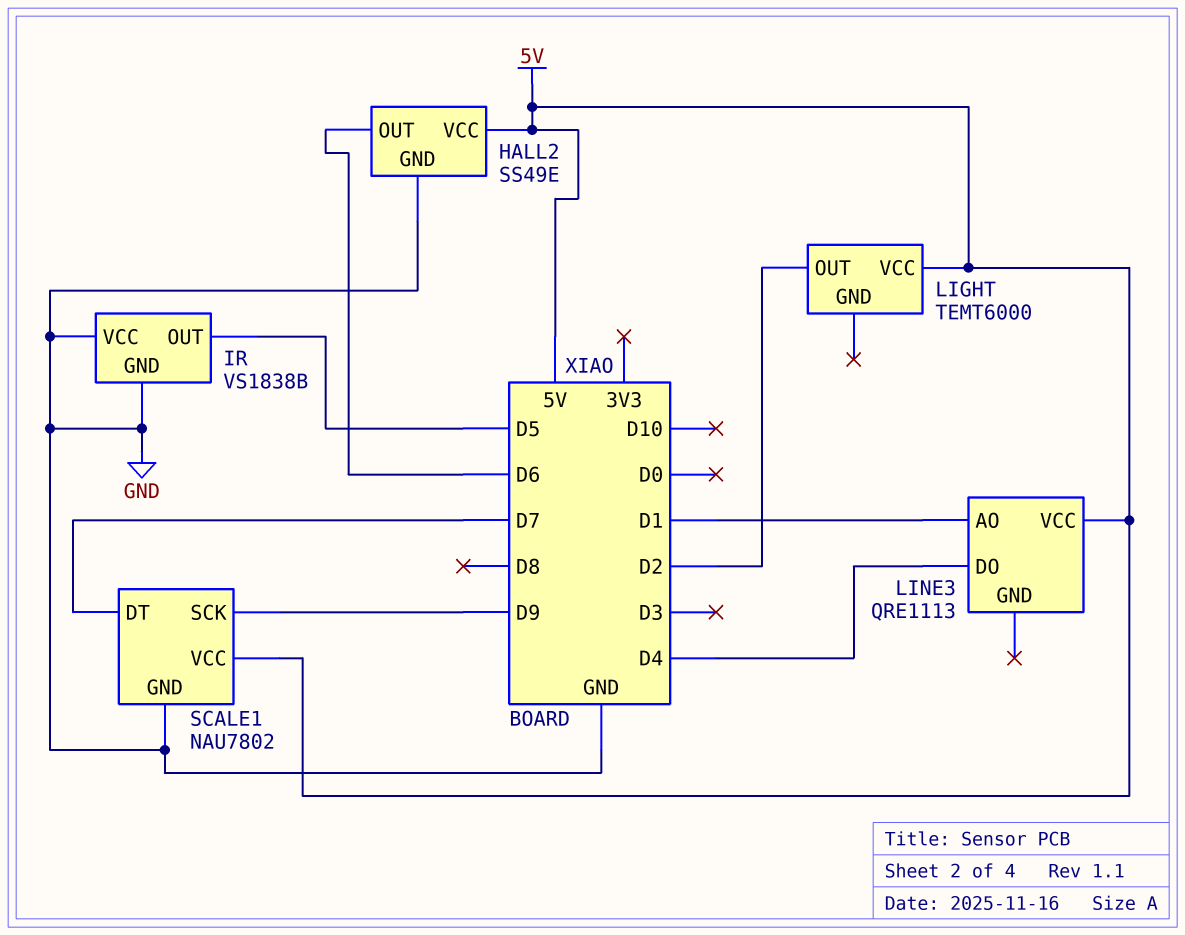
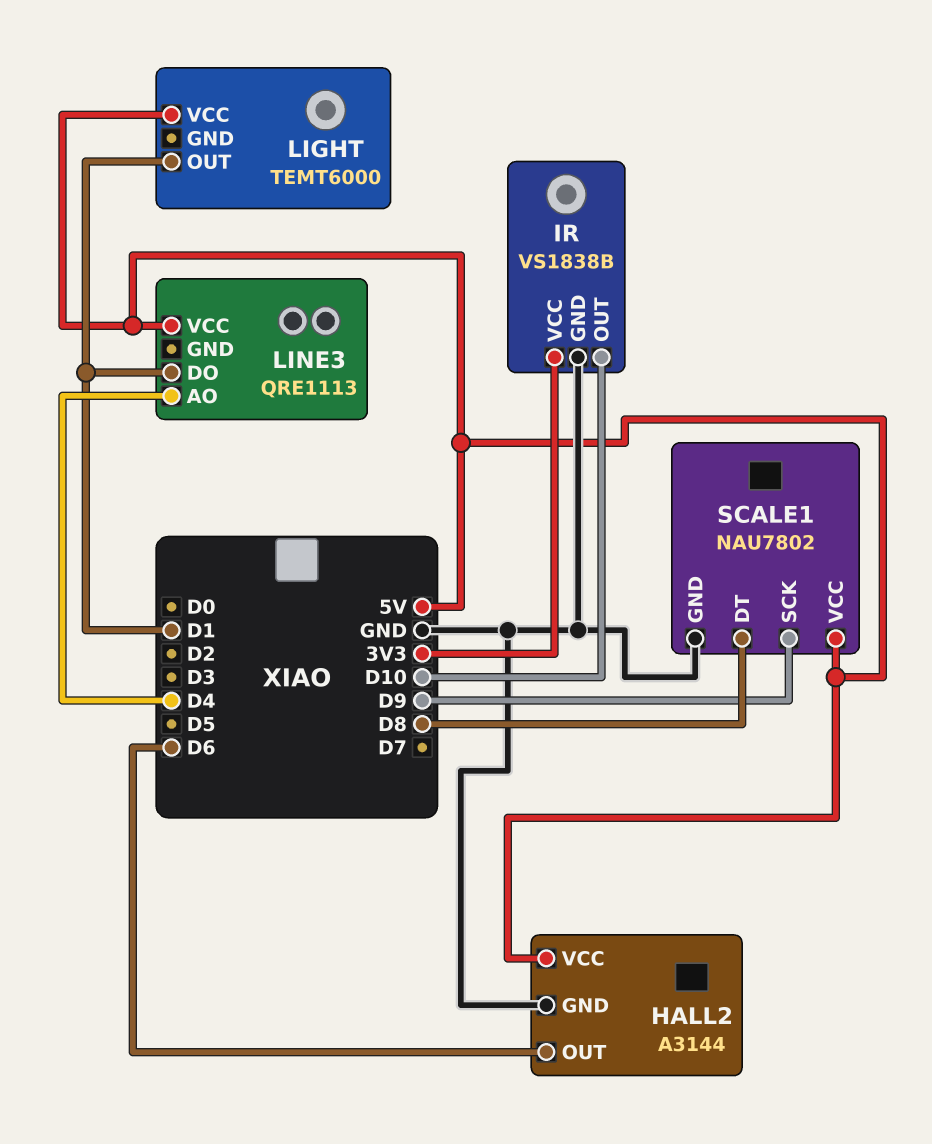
HALL2: SS49E -> A3144
IR pin OUT: D5 -> D10
IR pin VCC: GND -> 3V3
LIGHT pin OUT: D2 -> D1
LINE3 pin AO: D1 -> D4
LINE3 pin DO: D4 -> D1
SCALE1 pin DT: D7 -> D8

